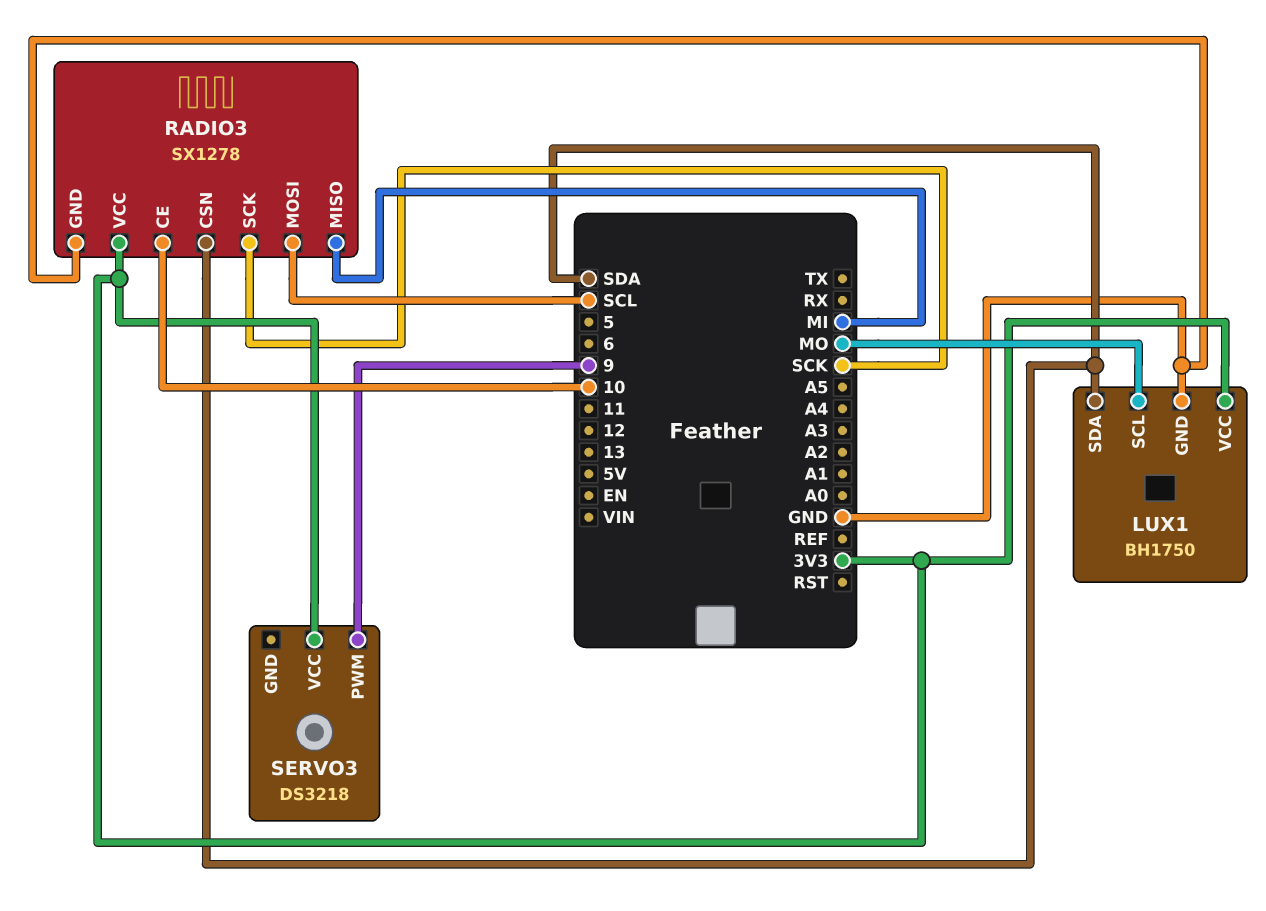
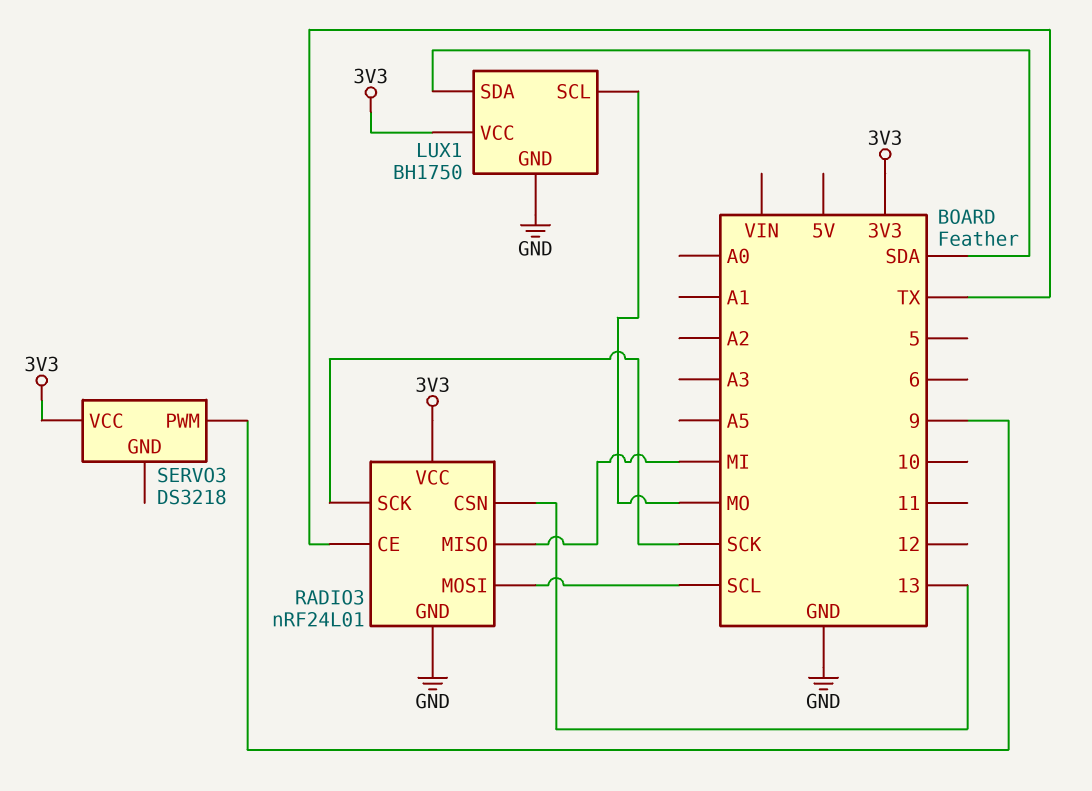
RADIO3: SX1278 -> nRF24L01
RADIO3 pin CE: 10 -> TX
RADIO3 pin CSN: SDA -> 13

